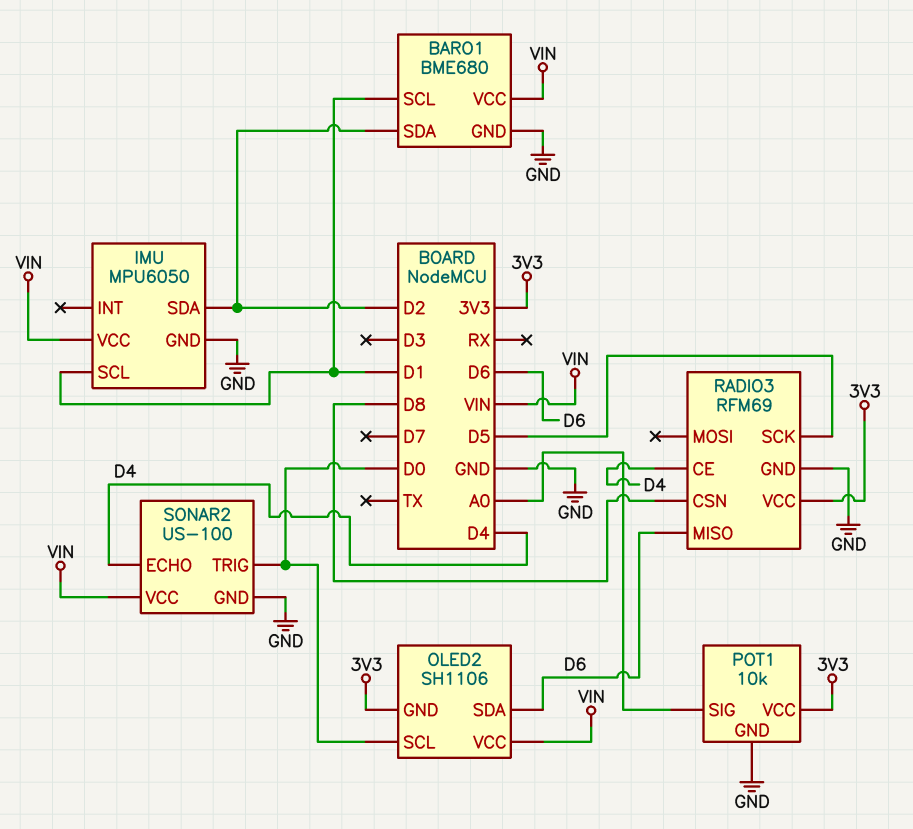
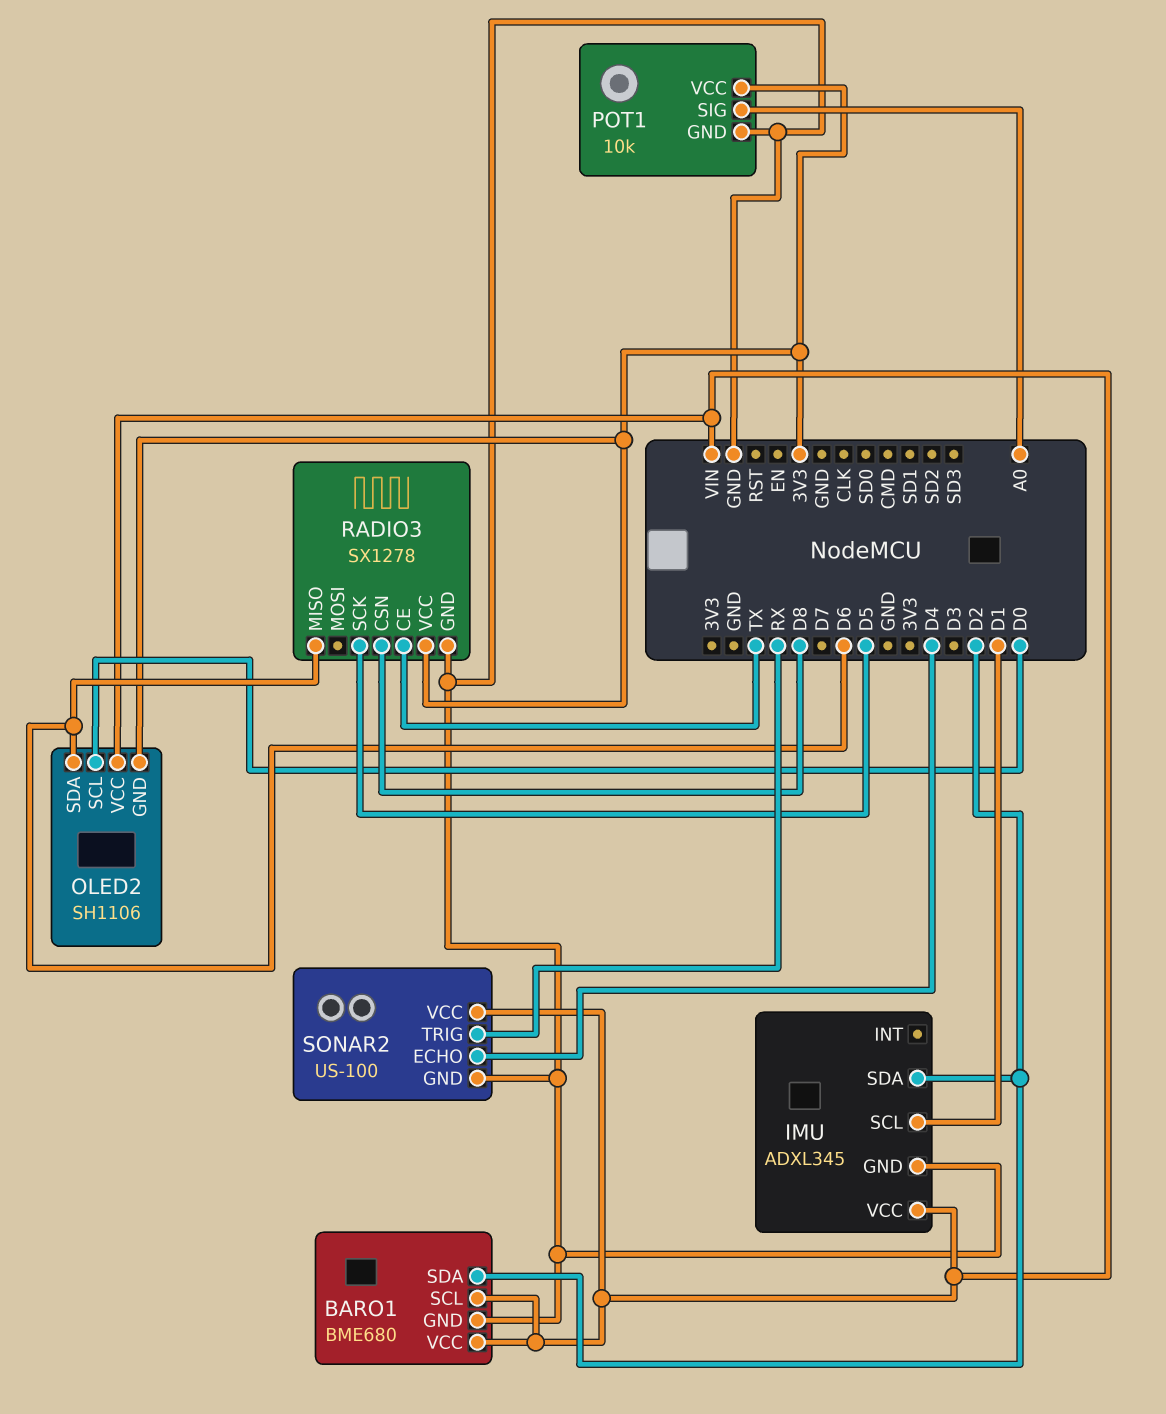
BARO1 pin SCL: D1 -> VIN
IMU: MPU6050 -> ADXL345
RADIO3: RFM69 -> SX1278
RADIO3 pin CE: D4 -> TX
SONAR2 pin TRIG: D0 -> RX

